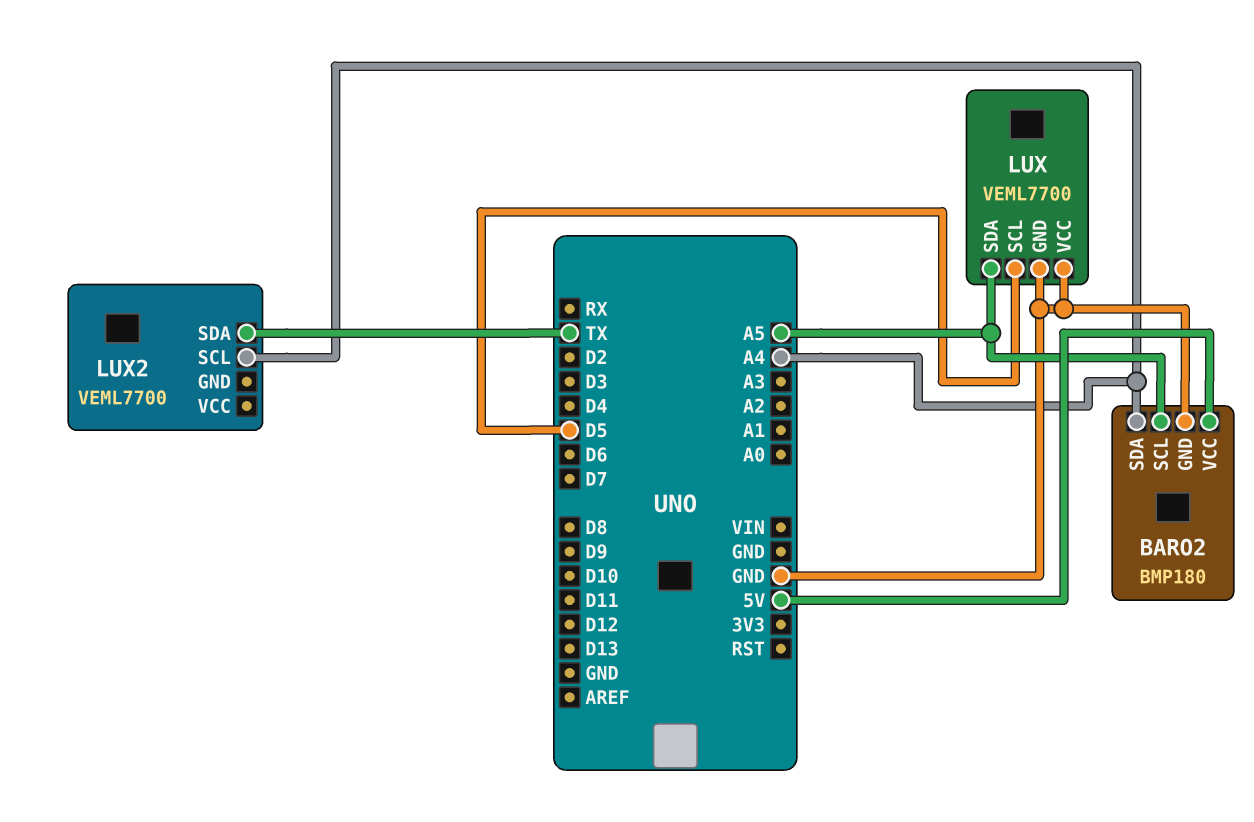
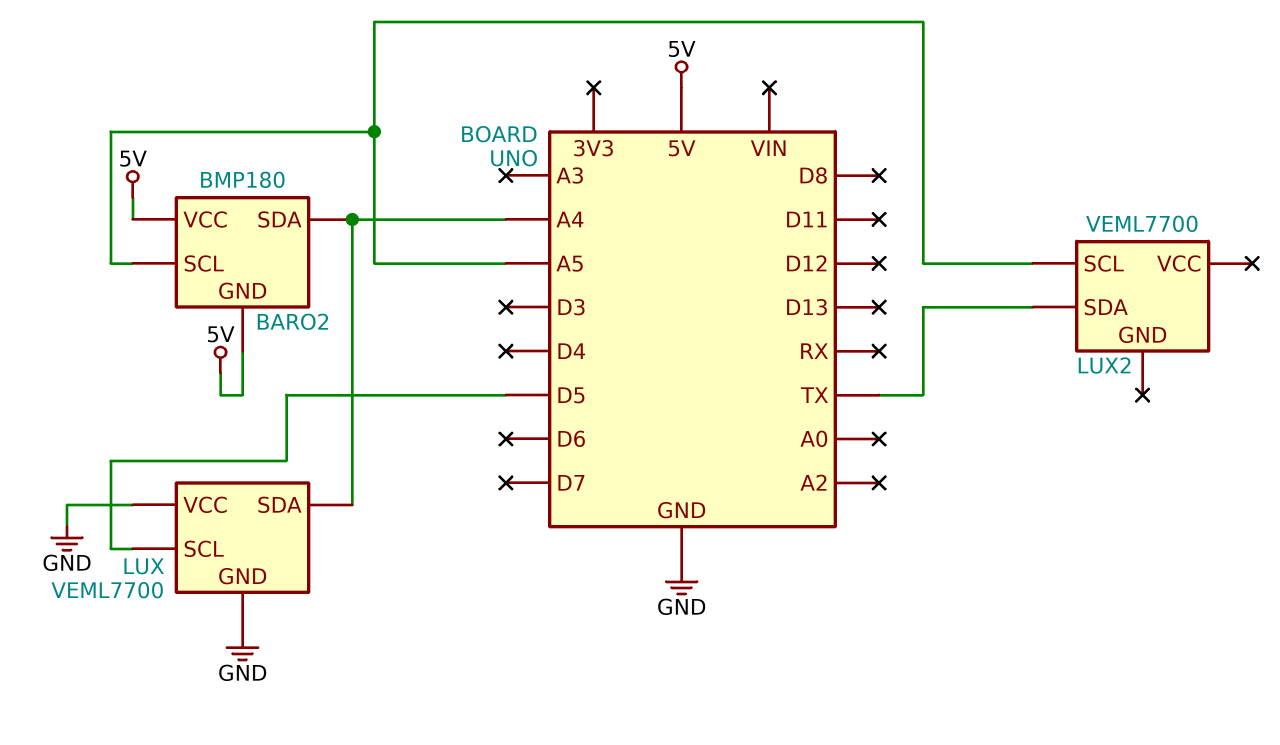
BARO2 pin GND: GND -> 5V
LUX pin SDA: A5 -> A4
LUX2 pin SCL: A4 -> A5

